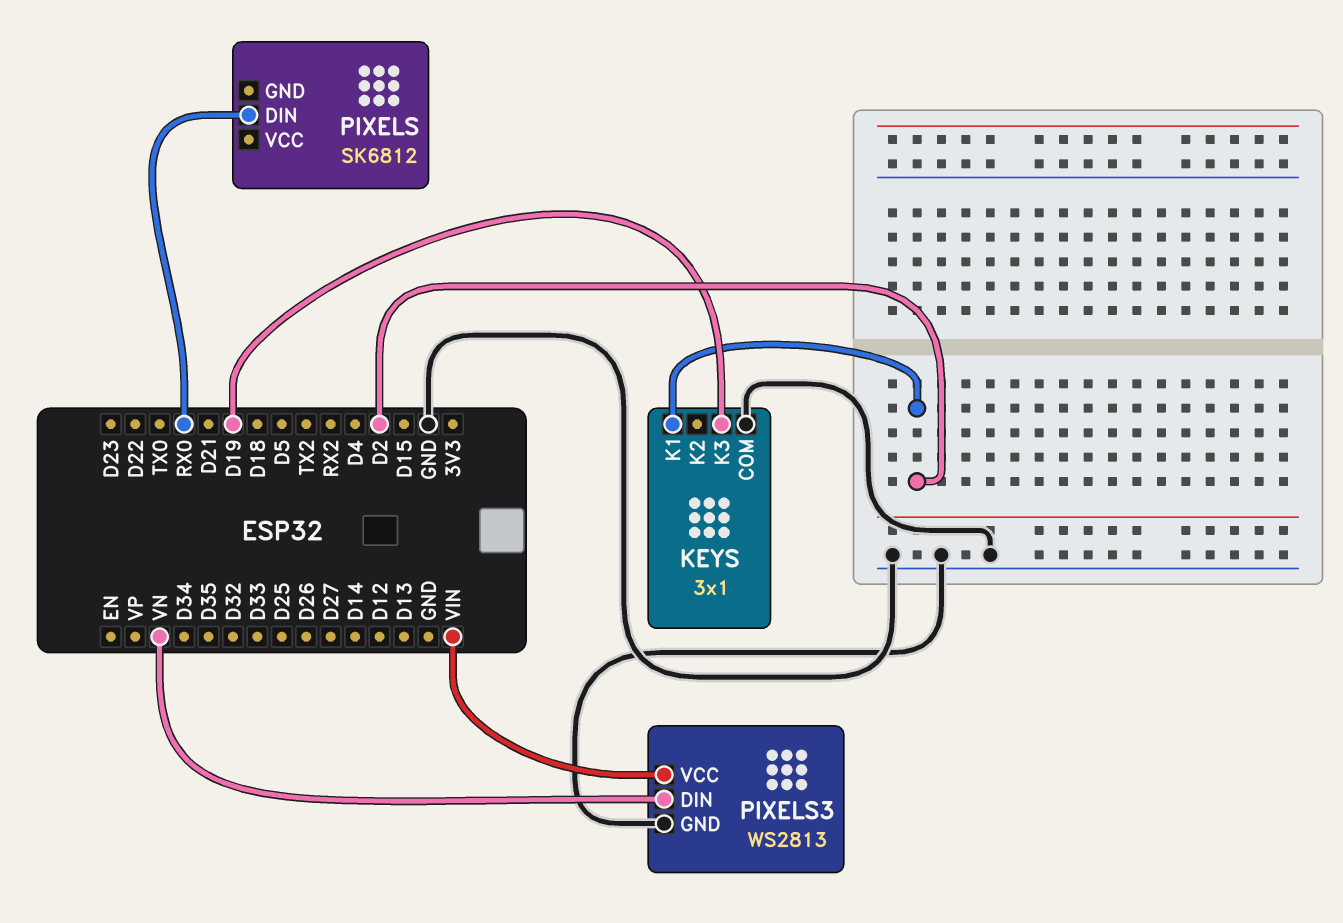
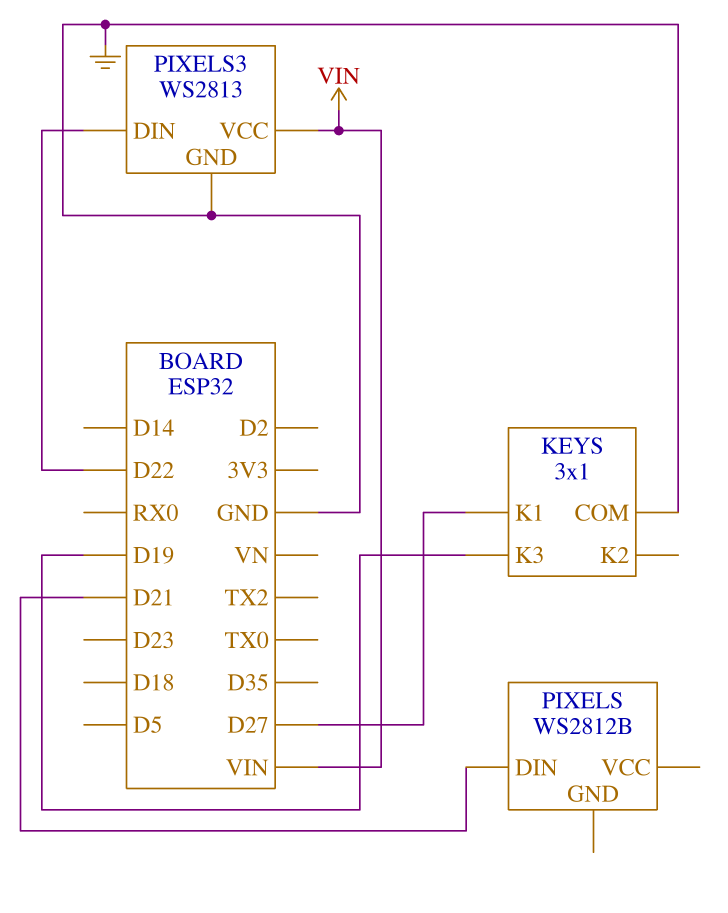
KEYS pin K1: D2 -> D27
PIXELS: SK6812 -> WS2812B
PIXELS pin DIN: RX0 -> D21
PIXELS3 pin DIN: VN -> D22

